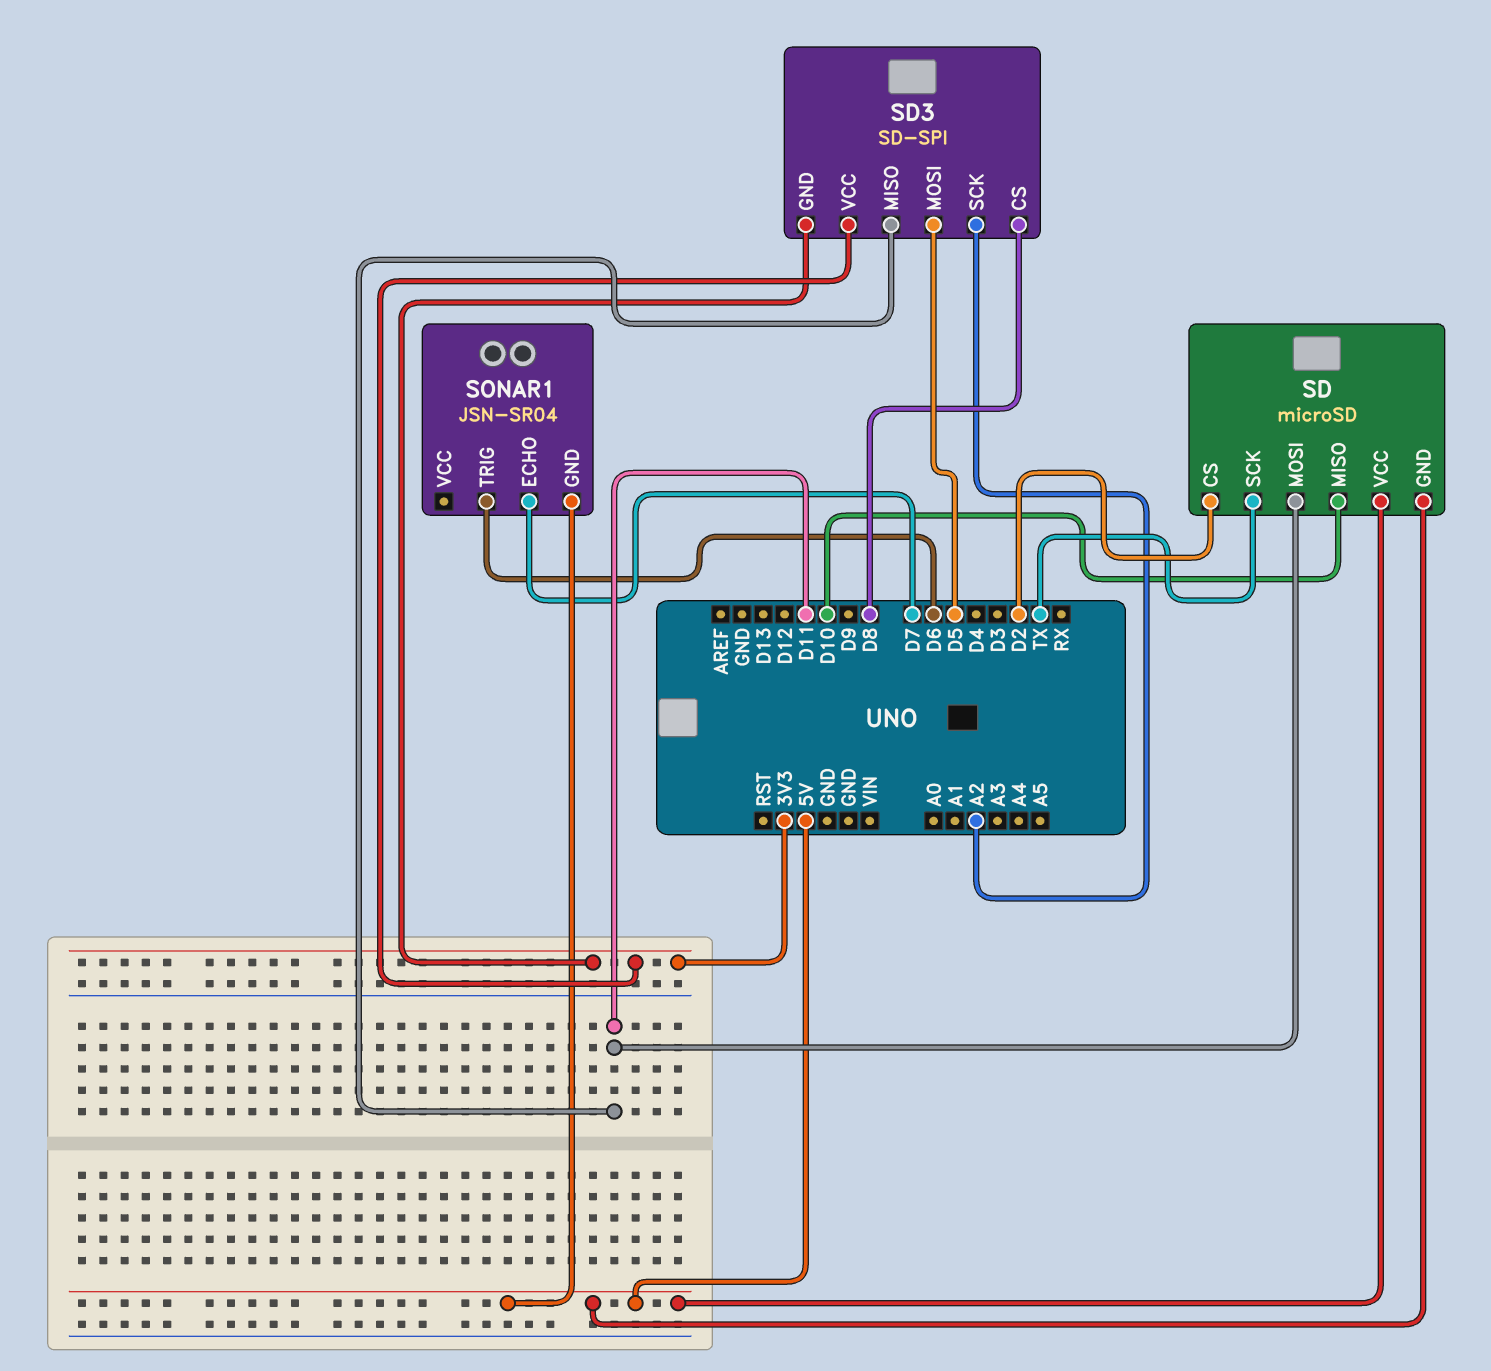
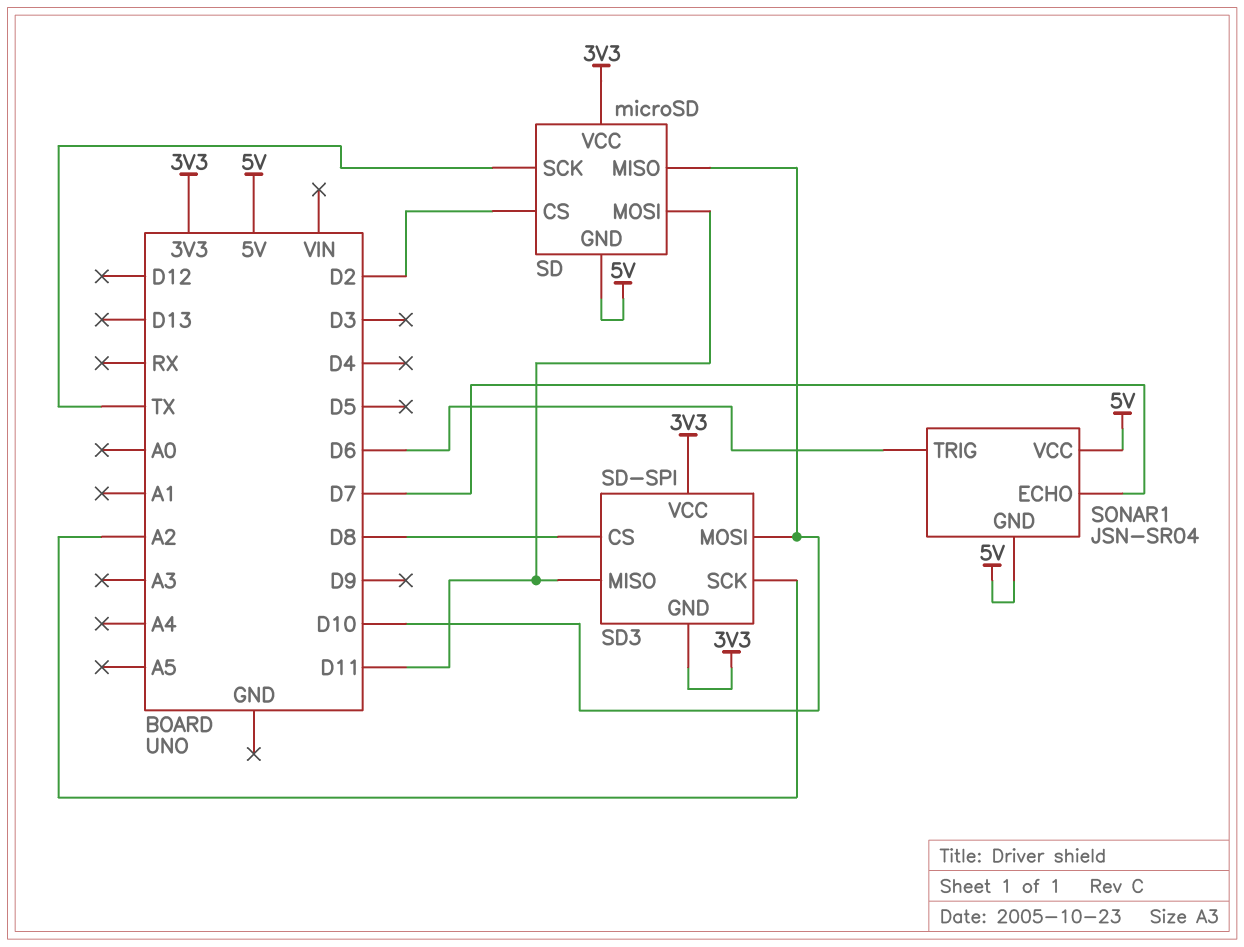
SD pin VCC: 5V -> 3V3
SD3 pin MOSI: D5 -> D10
SONAR1 pin VCC: none -> 5V

